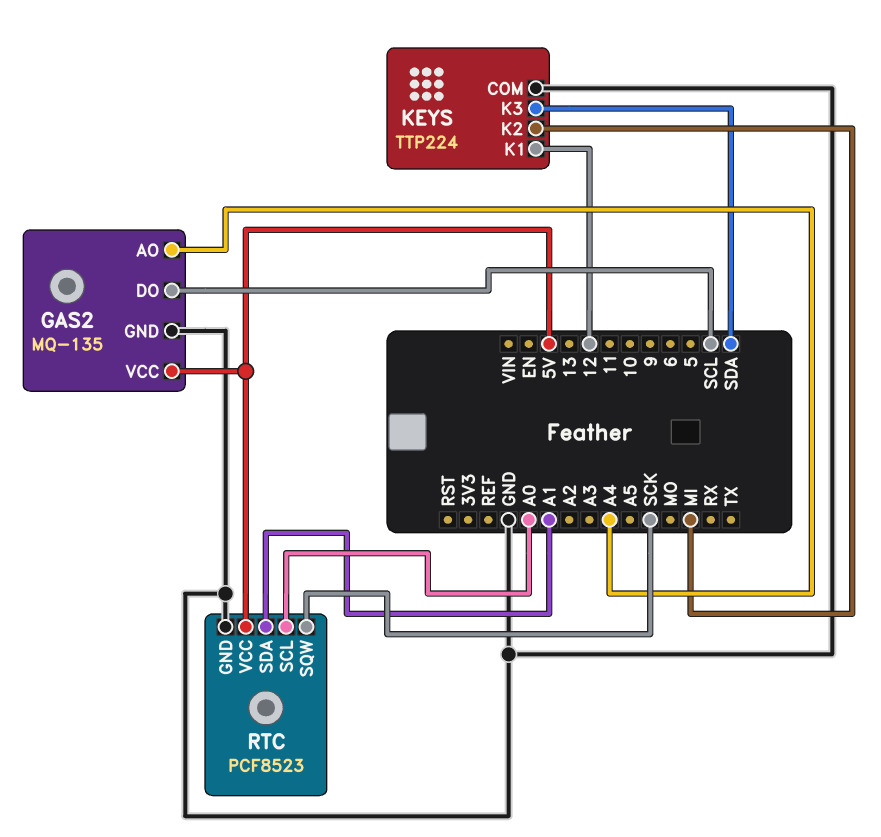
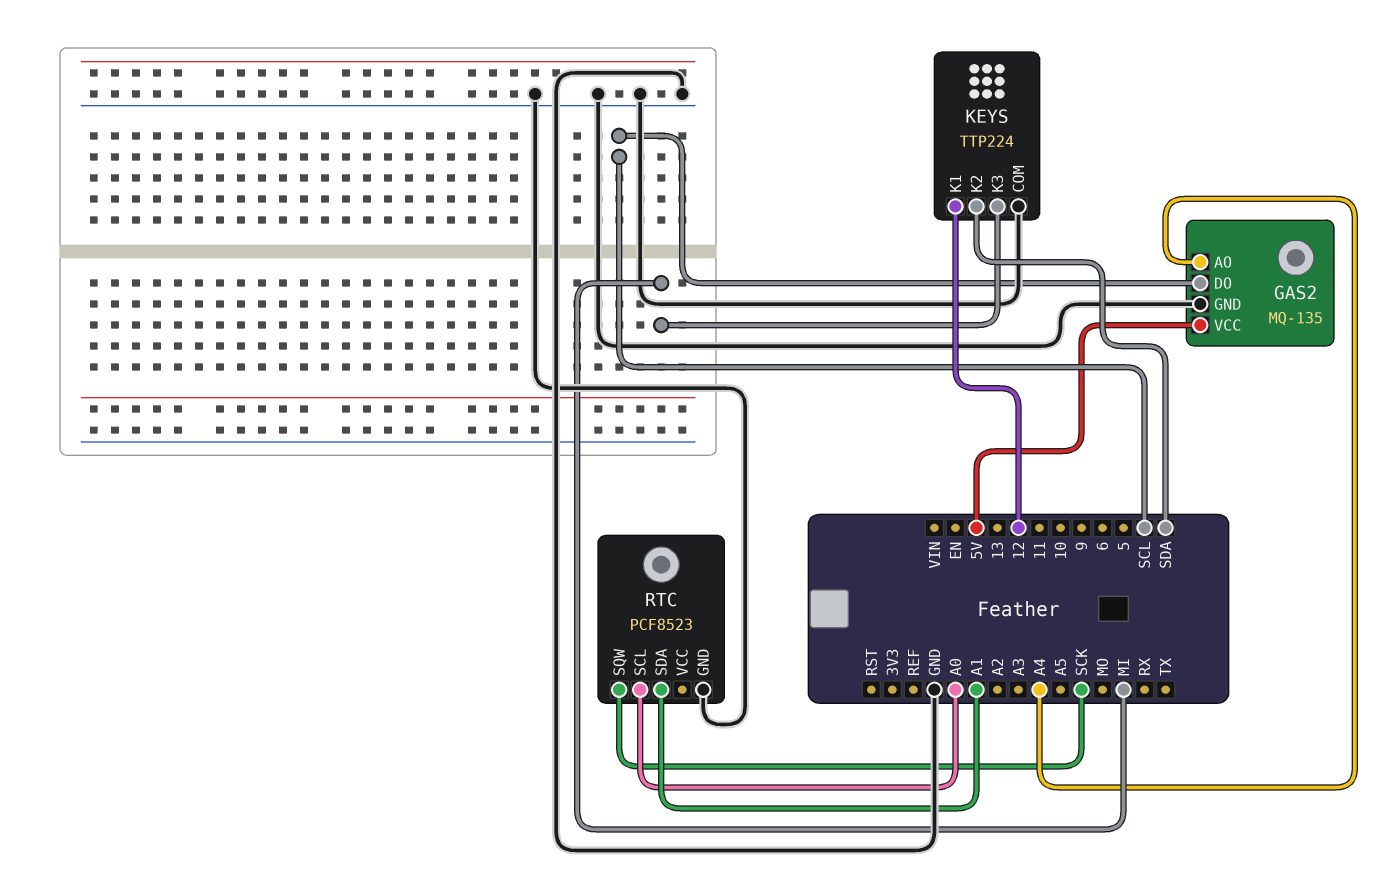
KEYS pin K2: MI -> SDA
KEYS pin K3: SDA -> MI
RTC pin VCC: 5V -> none

